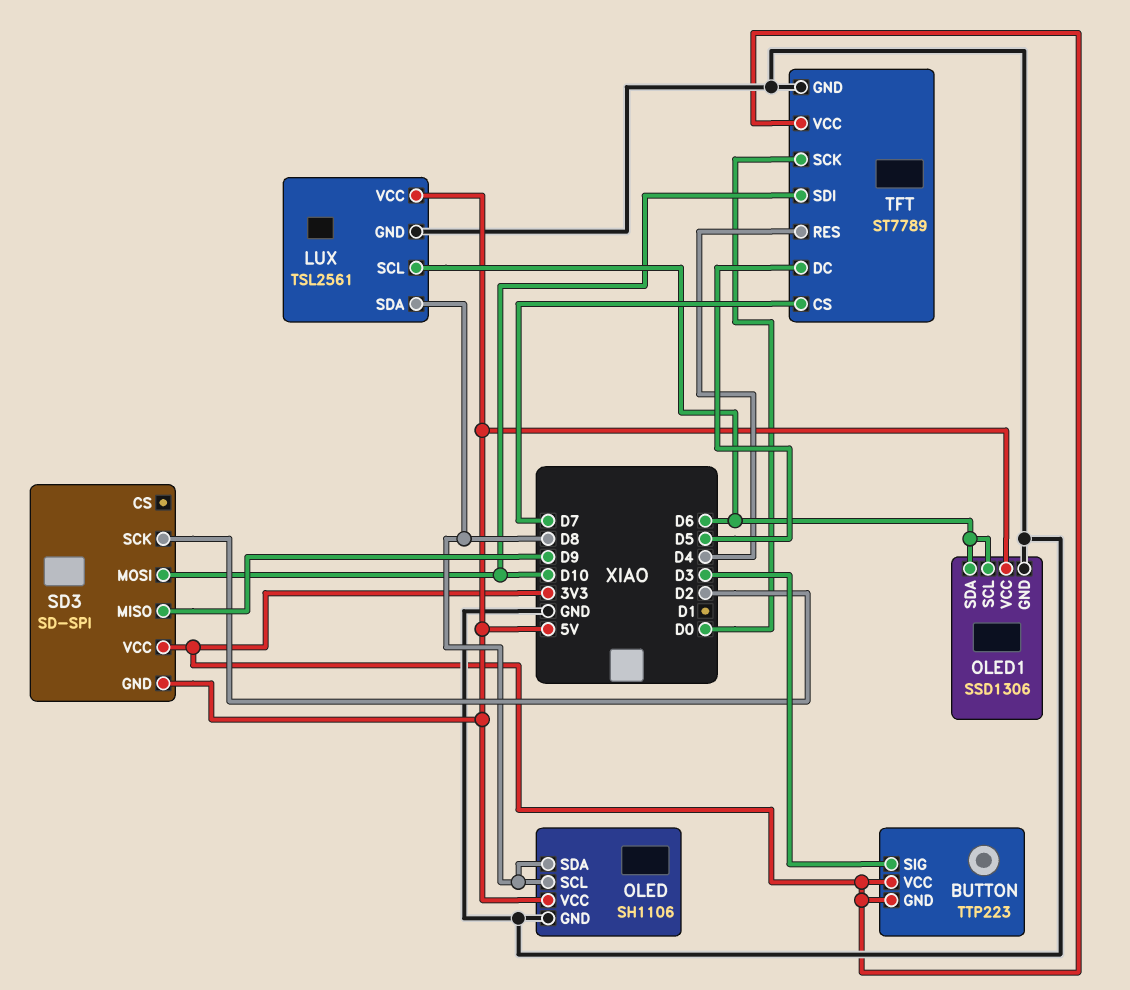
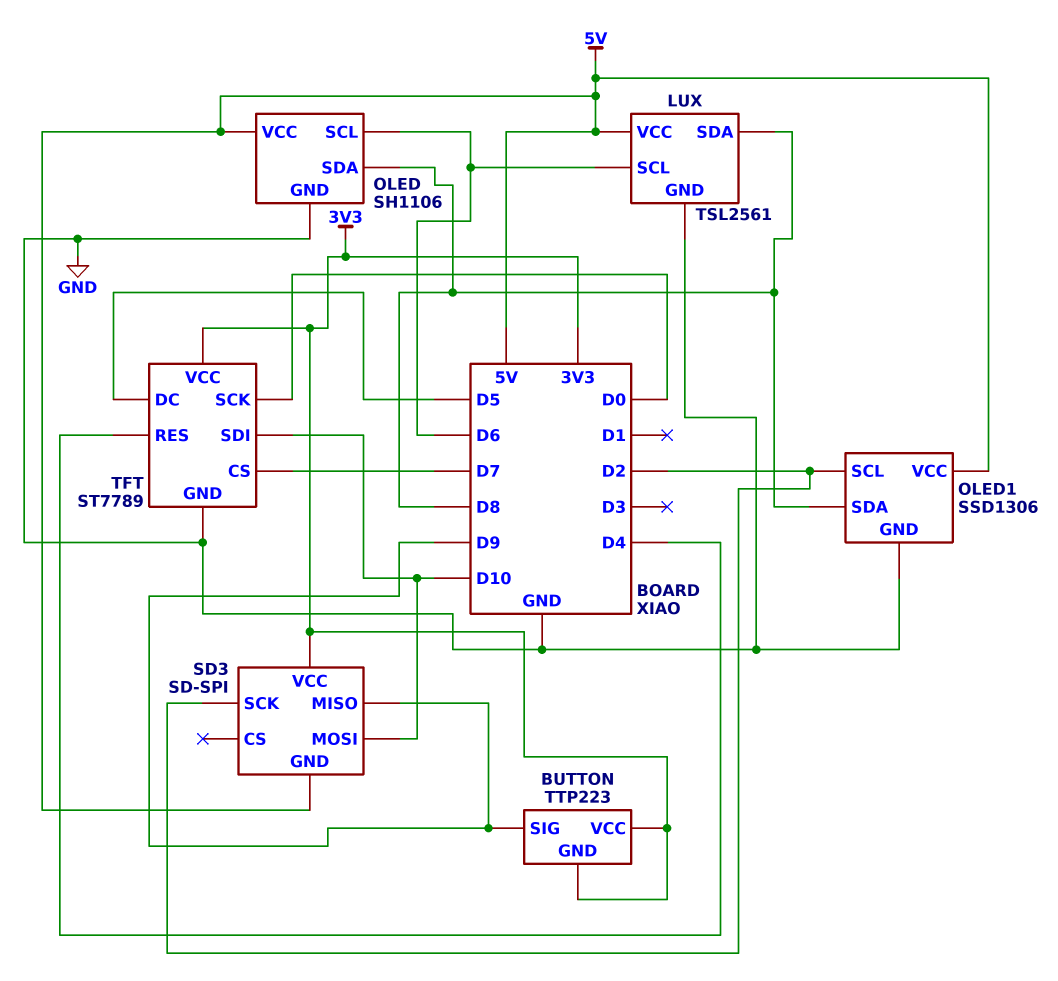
BUTTON pin SIG: D3 -> D9
OLED pin SCL: D8 -> D6
OLED1 pin SCL: D6 -> D2
OLED1 pin SDA: D6 -> D8

